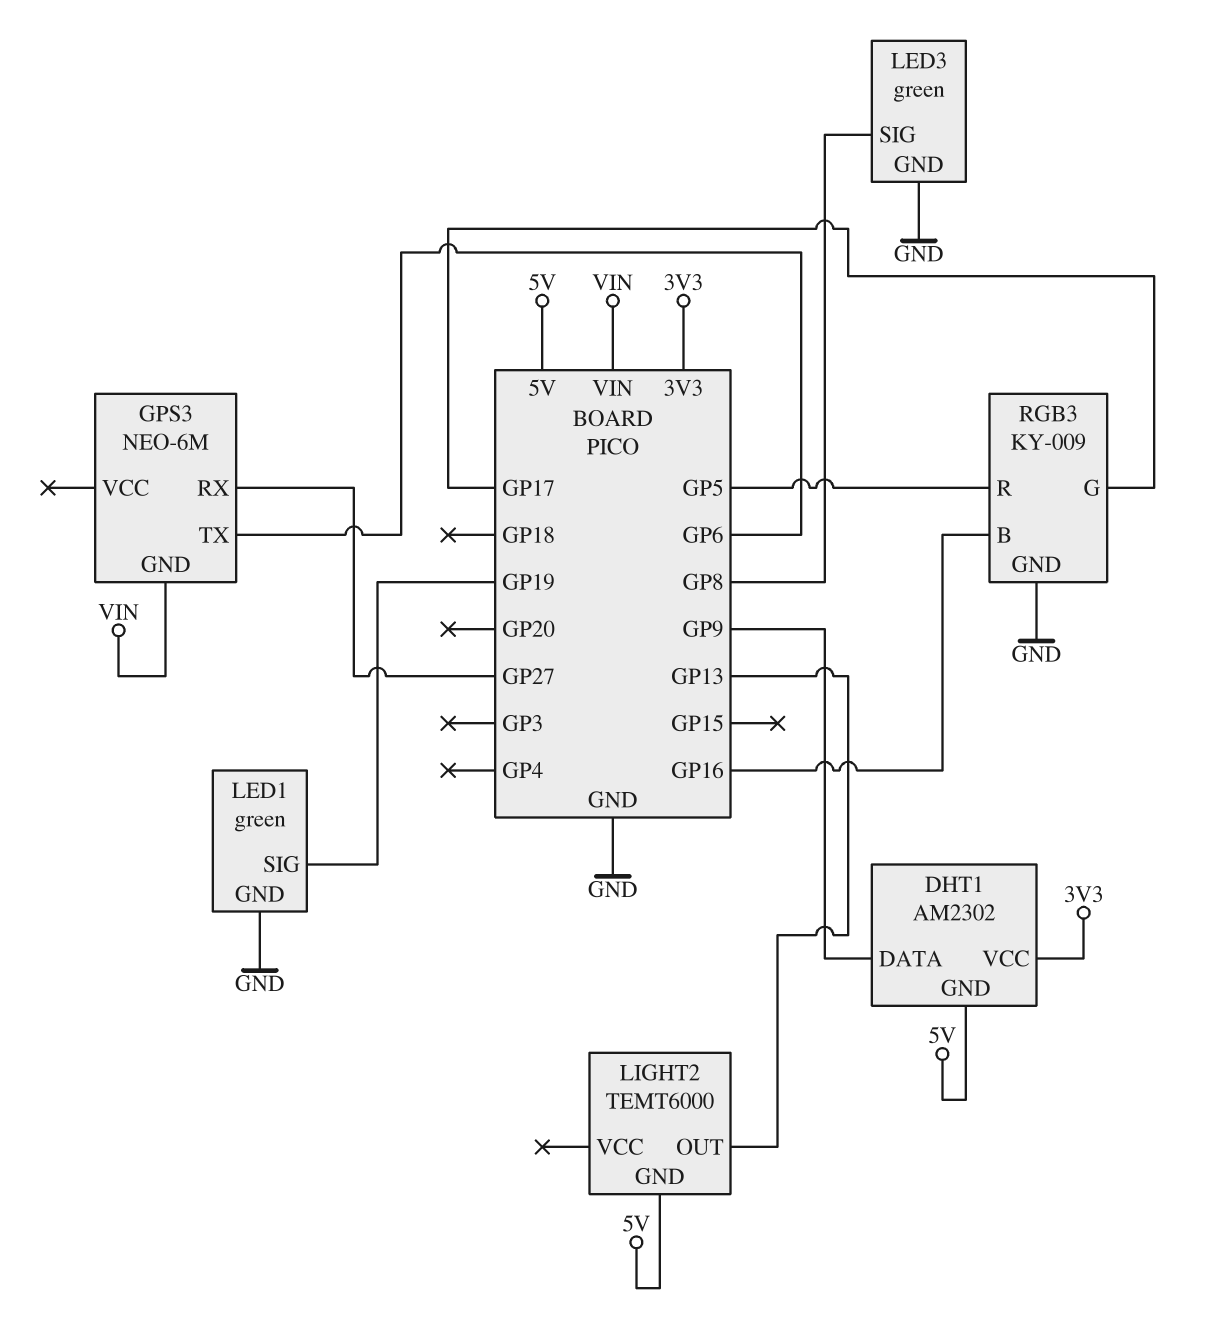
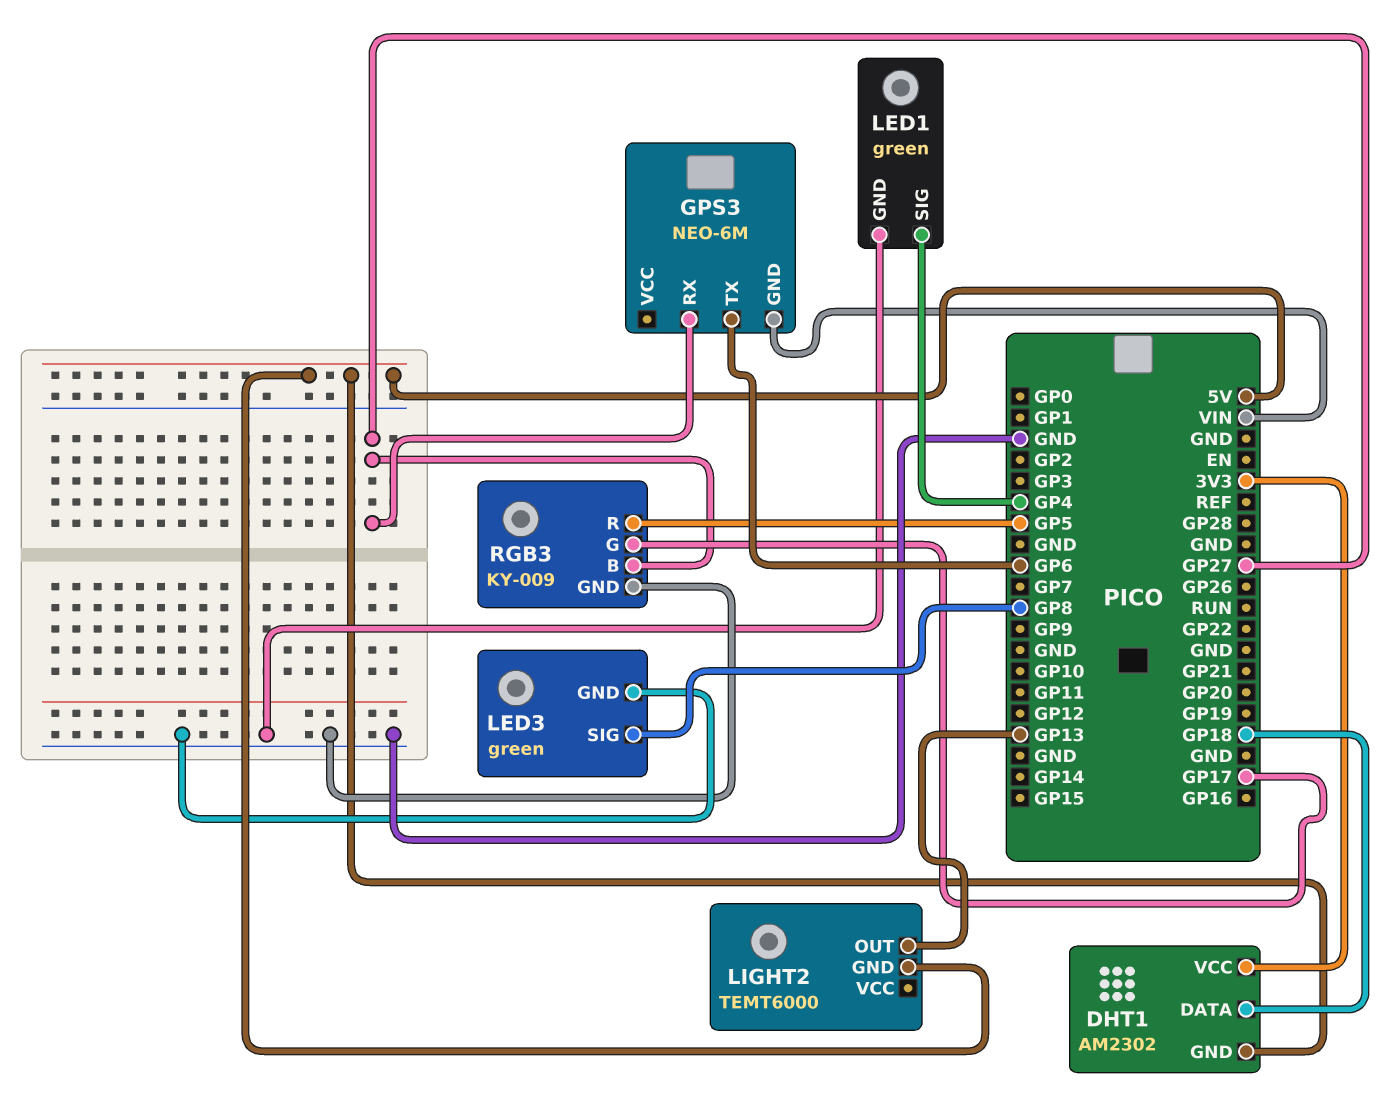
DHT1 pin DATA: GP9 -> GP18
LED1 pin SIG: GP19 -> GP4
RGB3 pin B: GP16 -> GP27

